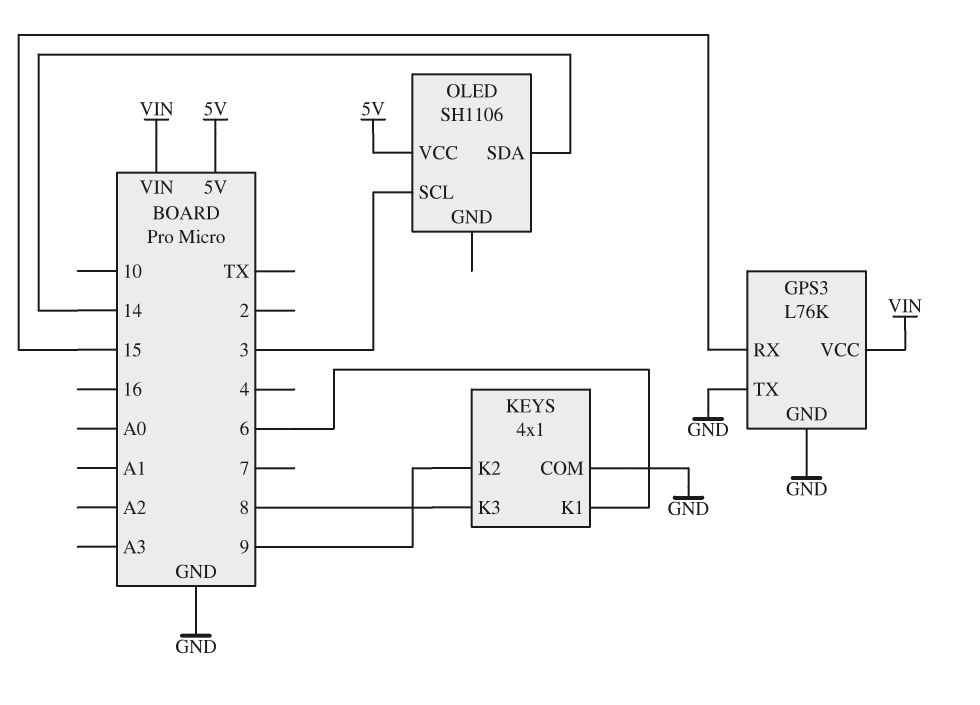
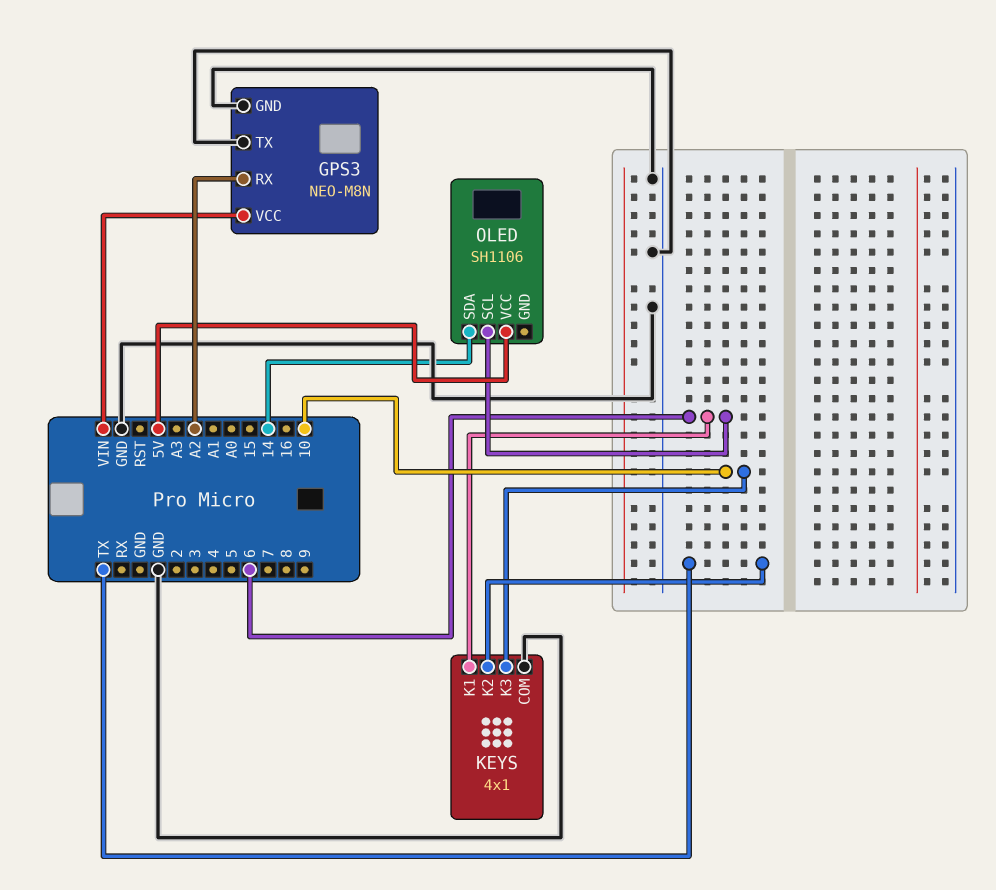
GPS3: L76K -> NEO-M8N
GPS3 pin RX: 15 -> A2
KEYS pin K2: 9 -> TX
KEYS pin K3: 8 -> 10
OLED pin SCL: 3 -> 6

